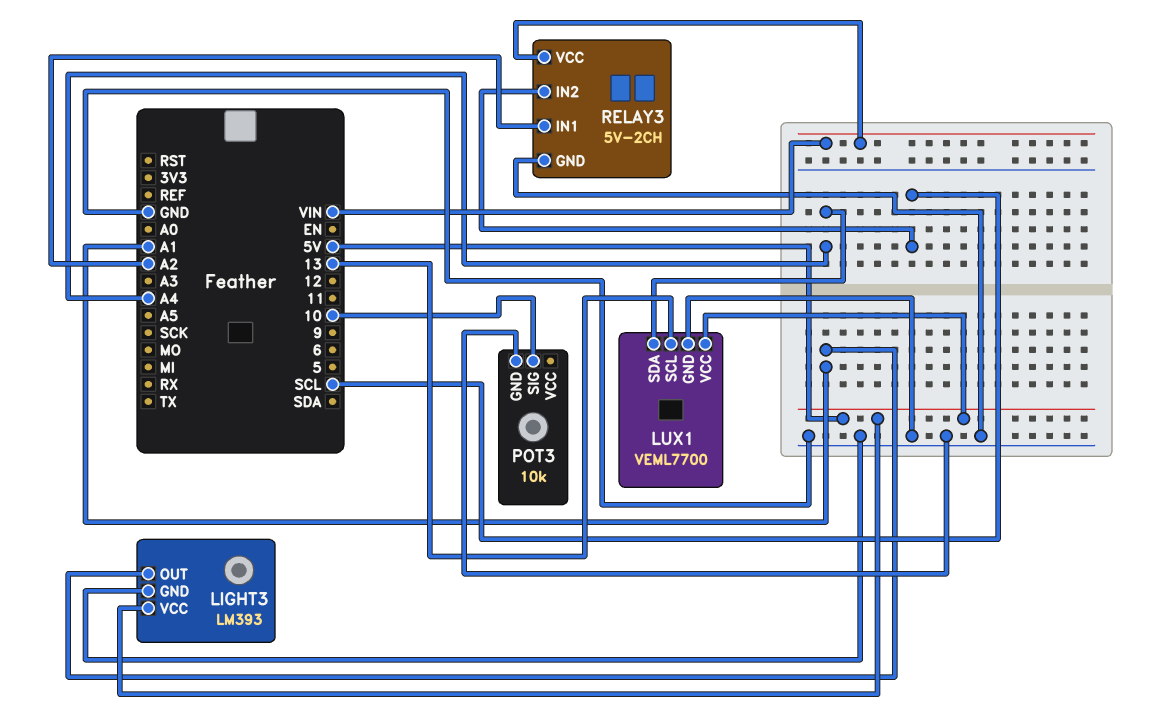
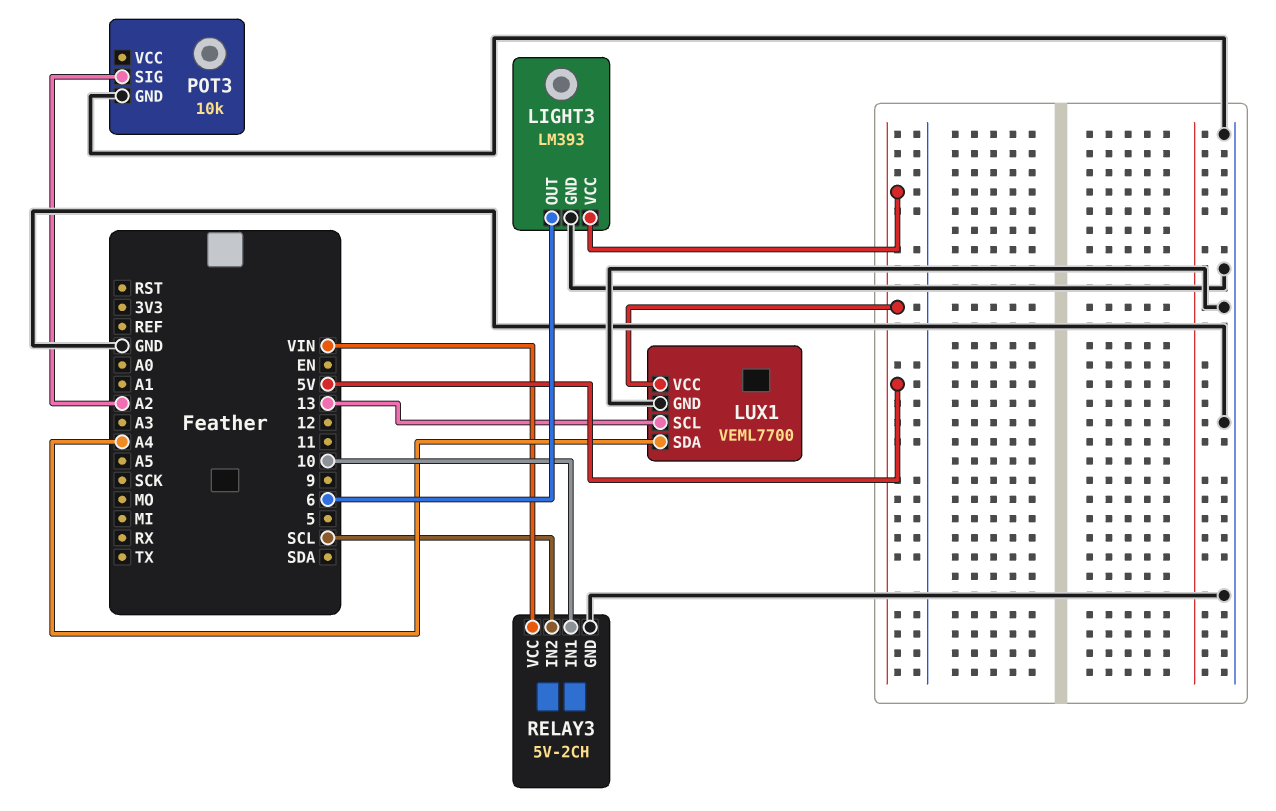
LIGHT3 pin OUT: A1 -> 6
POT3 pin SIG: 10 -> A2
RELAY3 pin IN1: A2 -> 10

